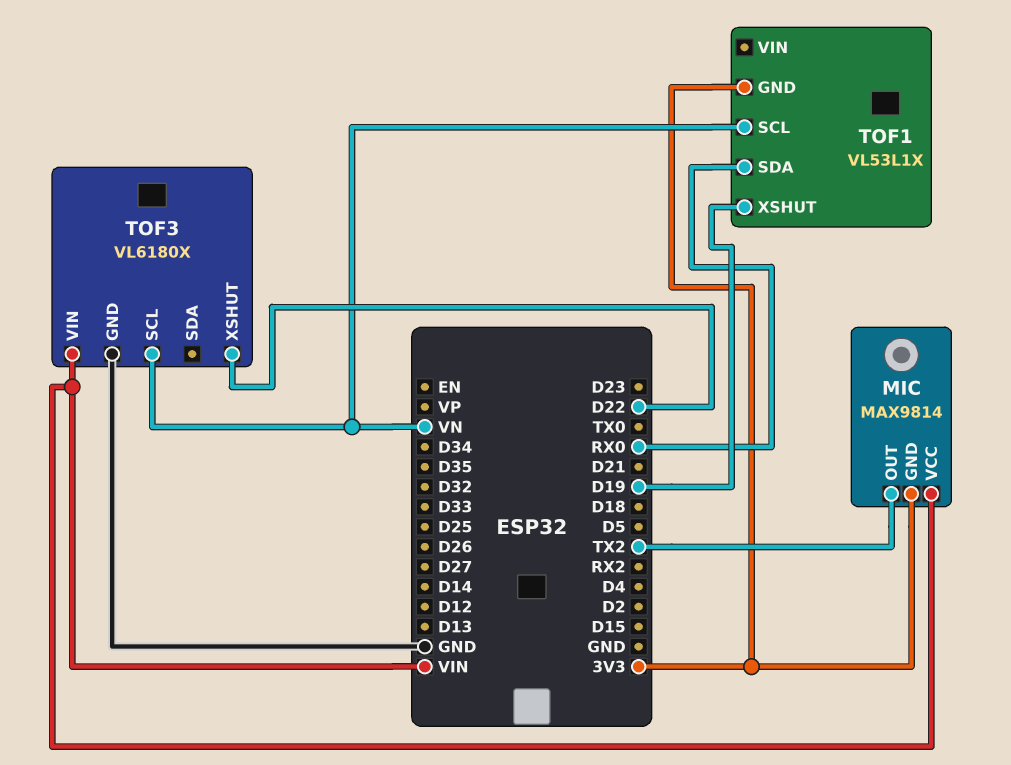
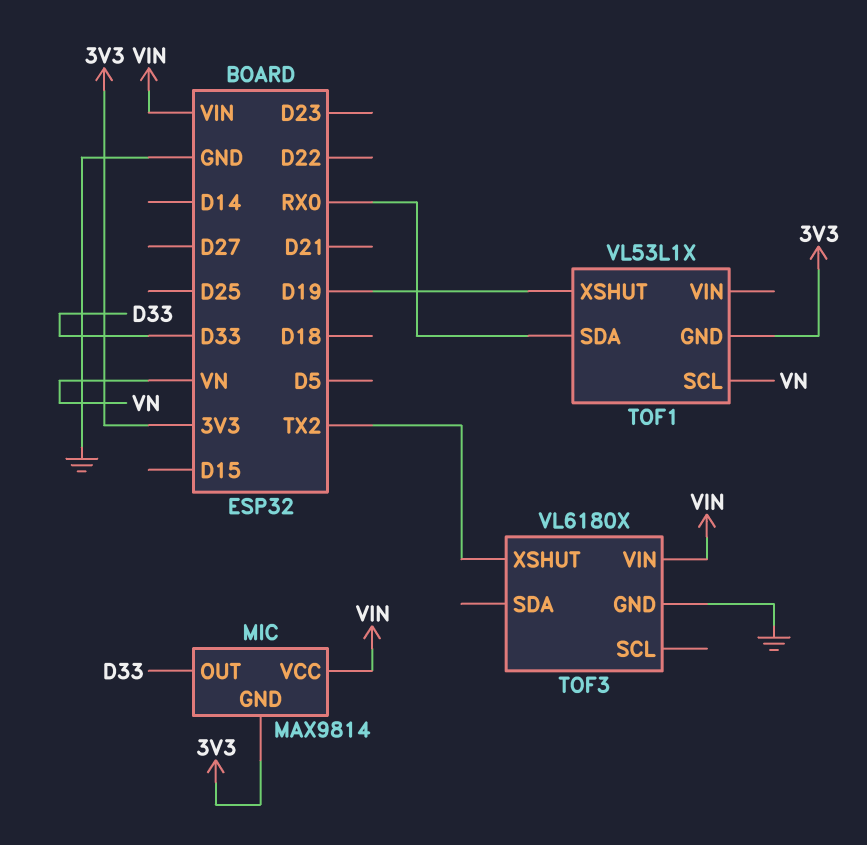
MIC pin OUT: TX2 -> D33
TOF3 pin SCL: VN -> none
TOF3 pin XSHUT: D22 -> TX2

